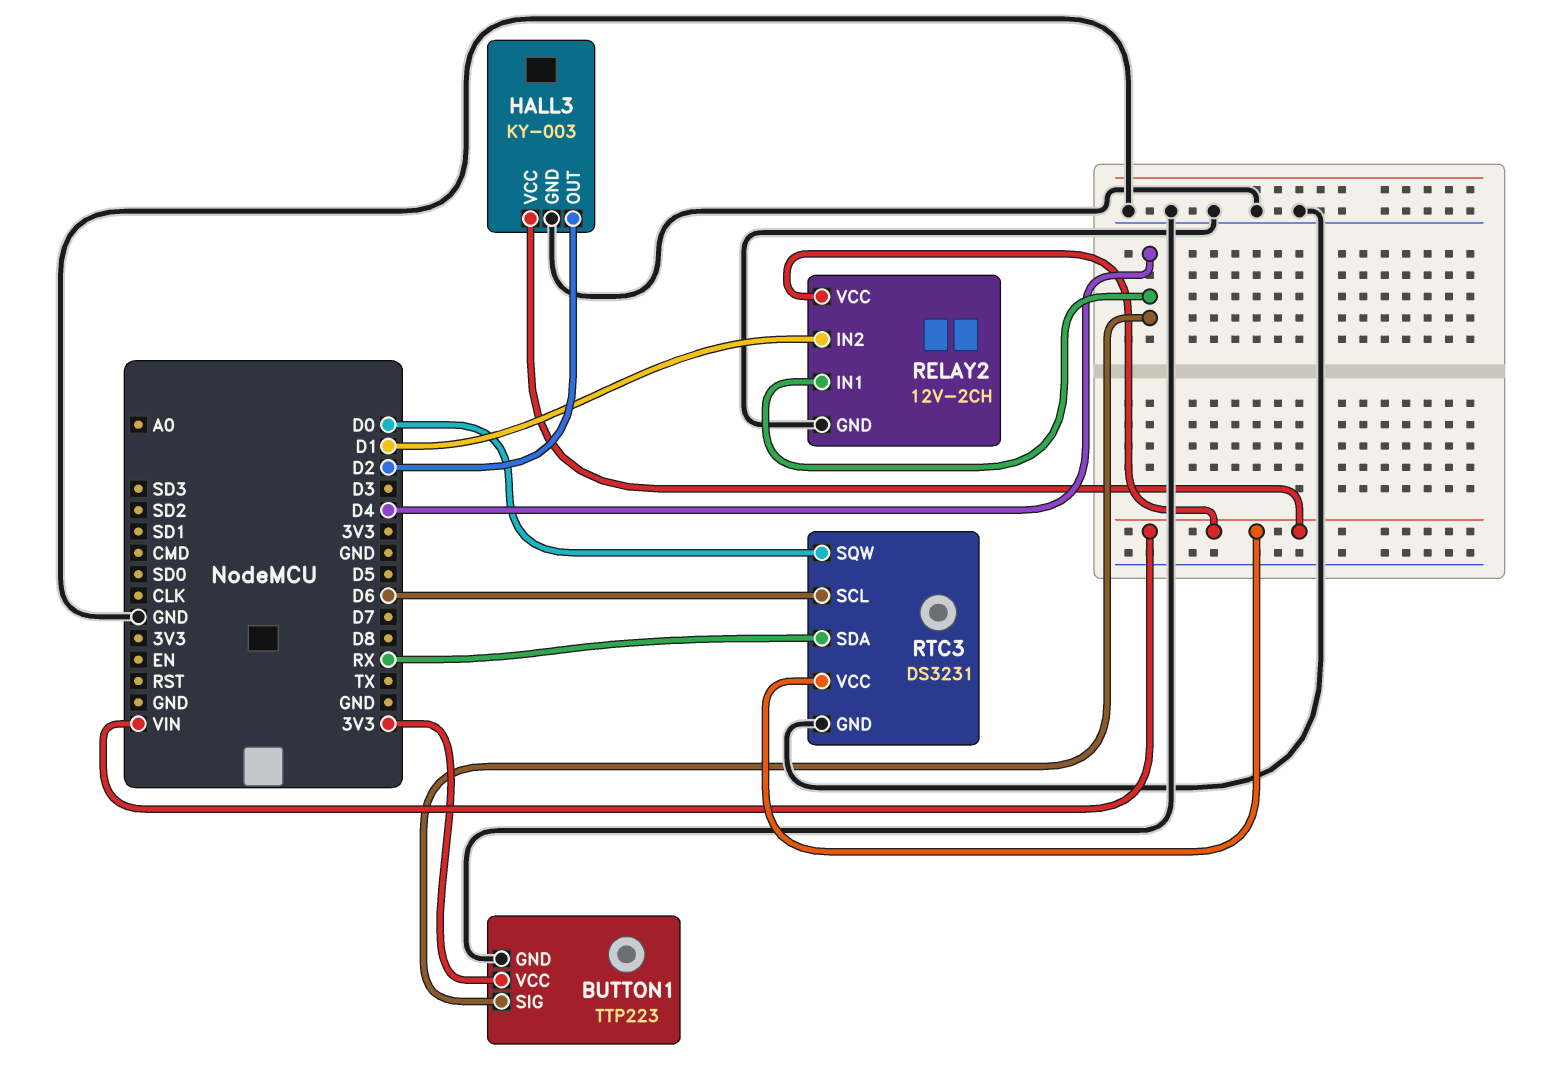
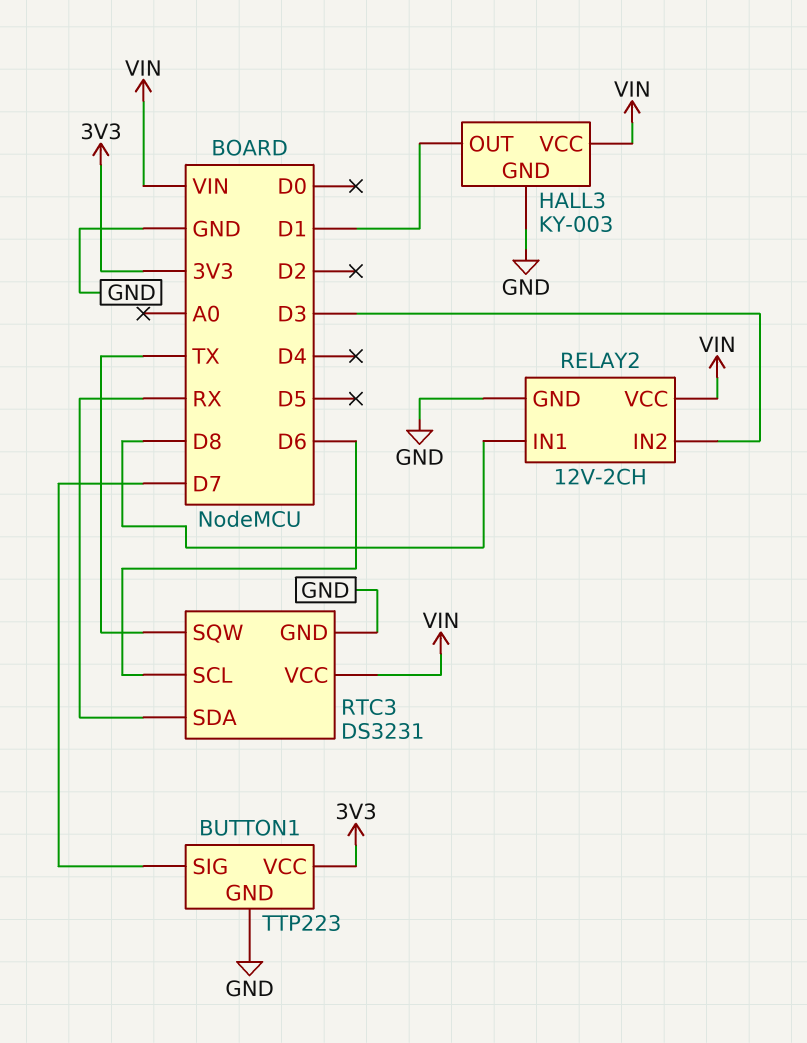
BUTTON1 pin SIG: D4 -> D7
HALL3 pin OUT: D2 -> D1
RELAY2 pin IN1: D4 -> D8
RELAY2 pin IN2: D1 -> D3
RTC3 pin SQW: D0 -> TX

